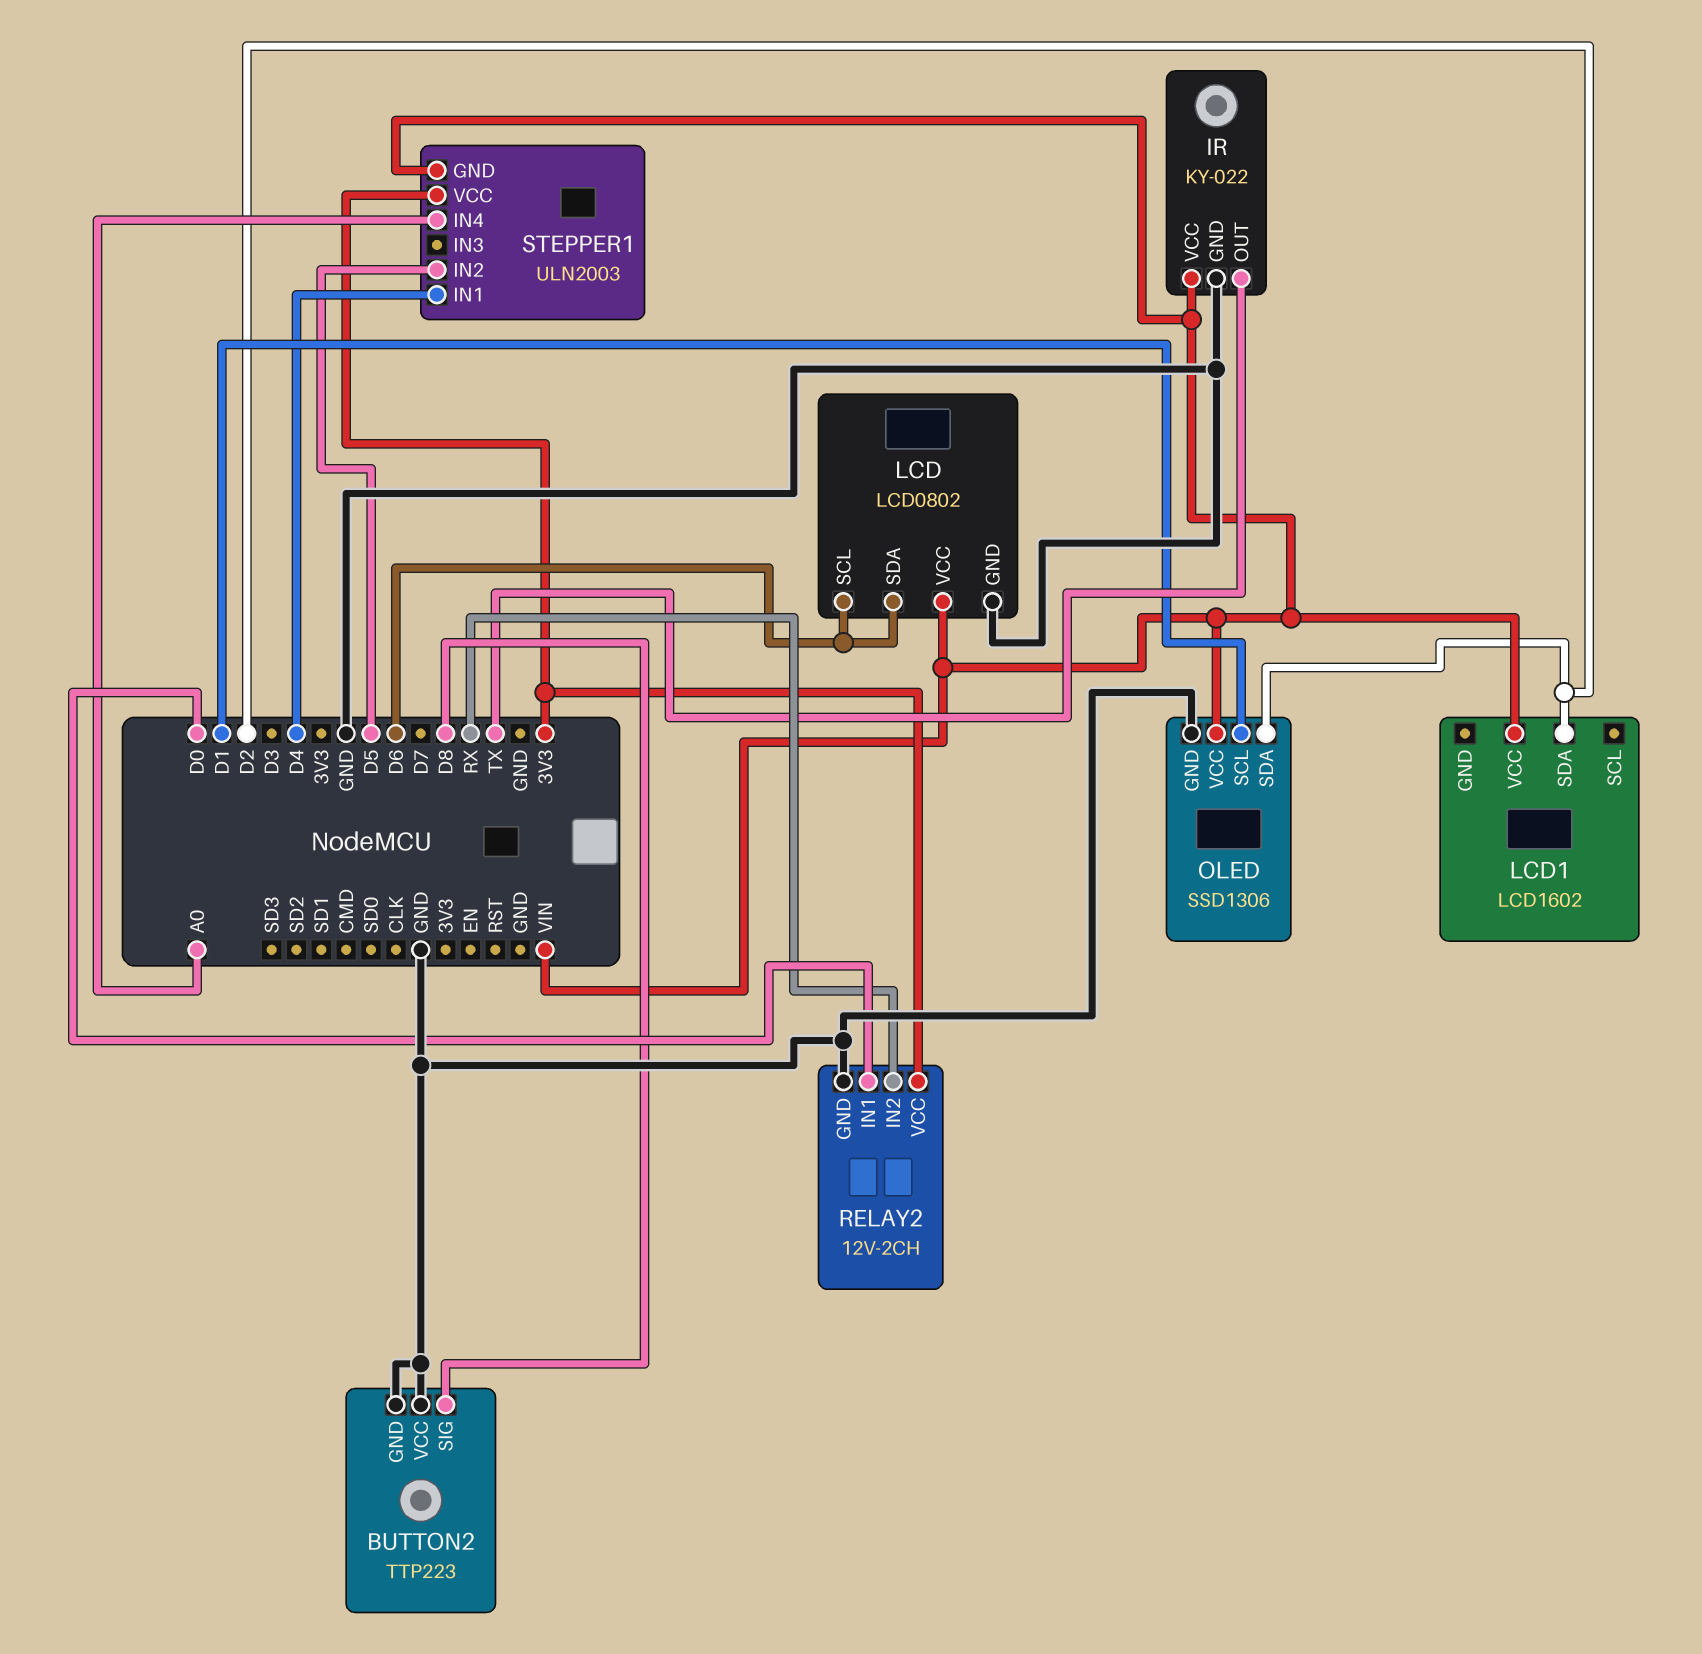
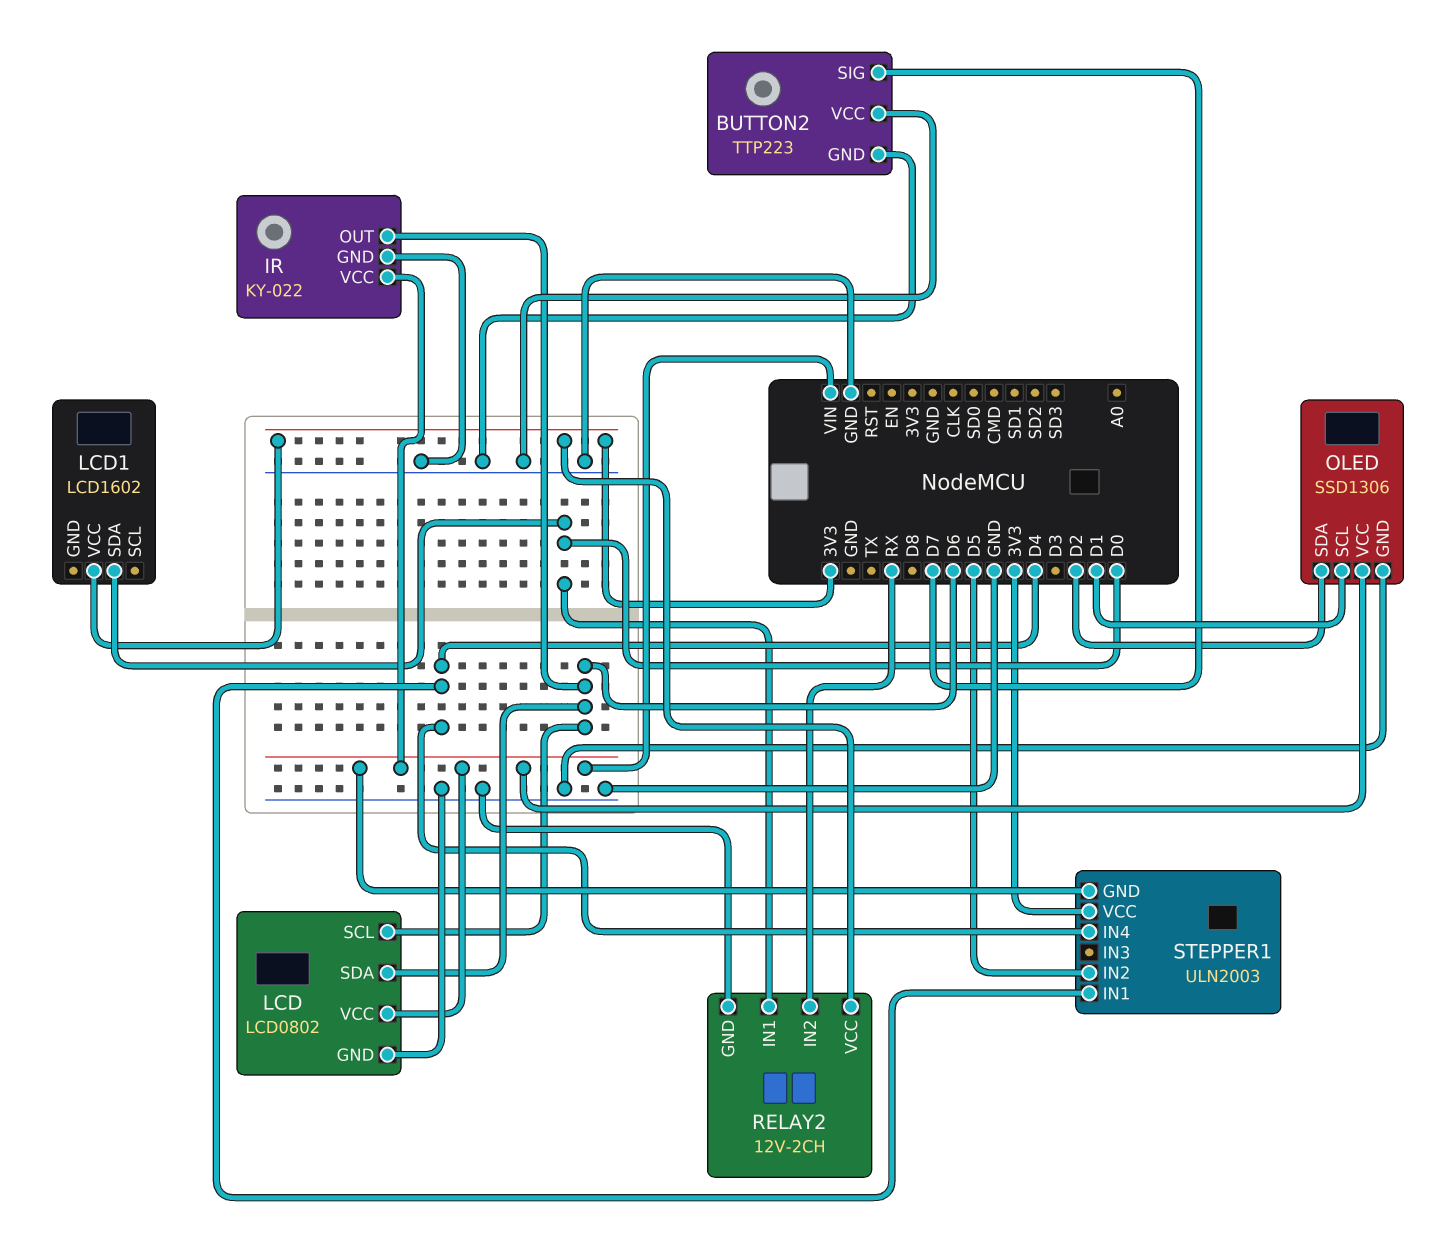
BUTTON2 pin SIG: D8 -> D7
IR pin OUT: TX -> D6
LCD1 pin SDA: D2 -> D0
LCD1 pin VCC: VIN -> 3V3
STEPPER1 pin IN4: A0 -> D4

